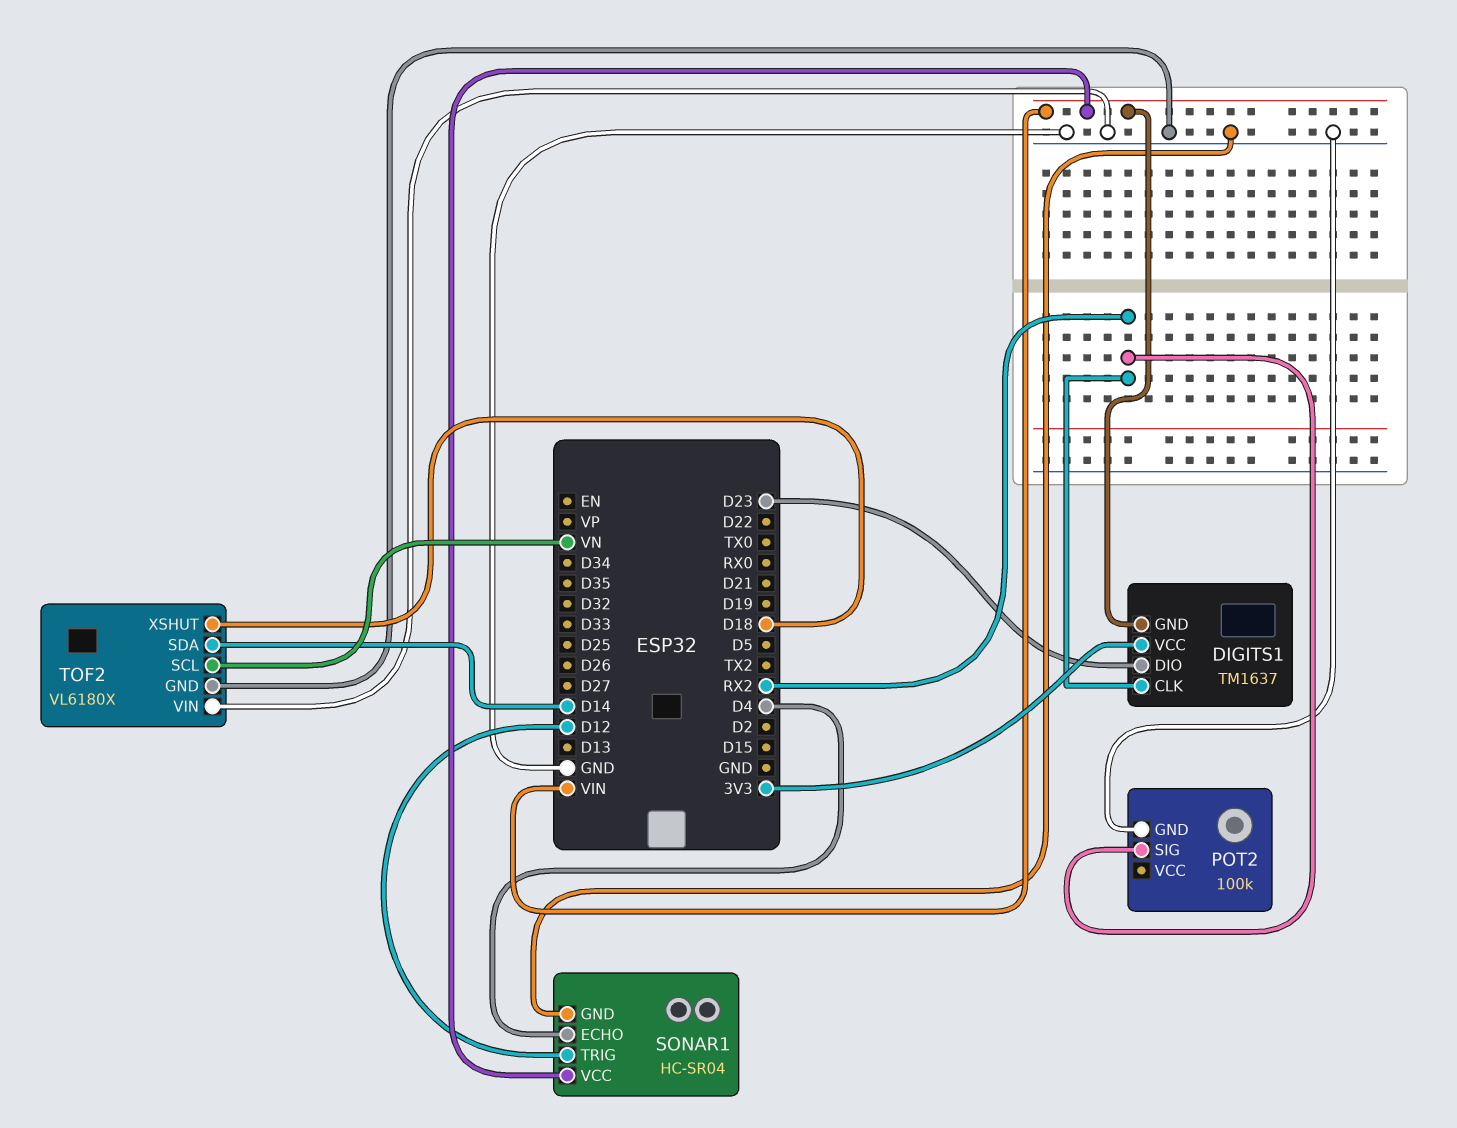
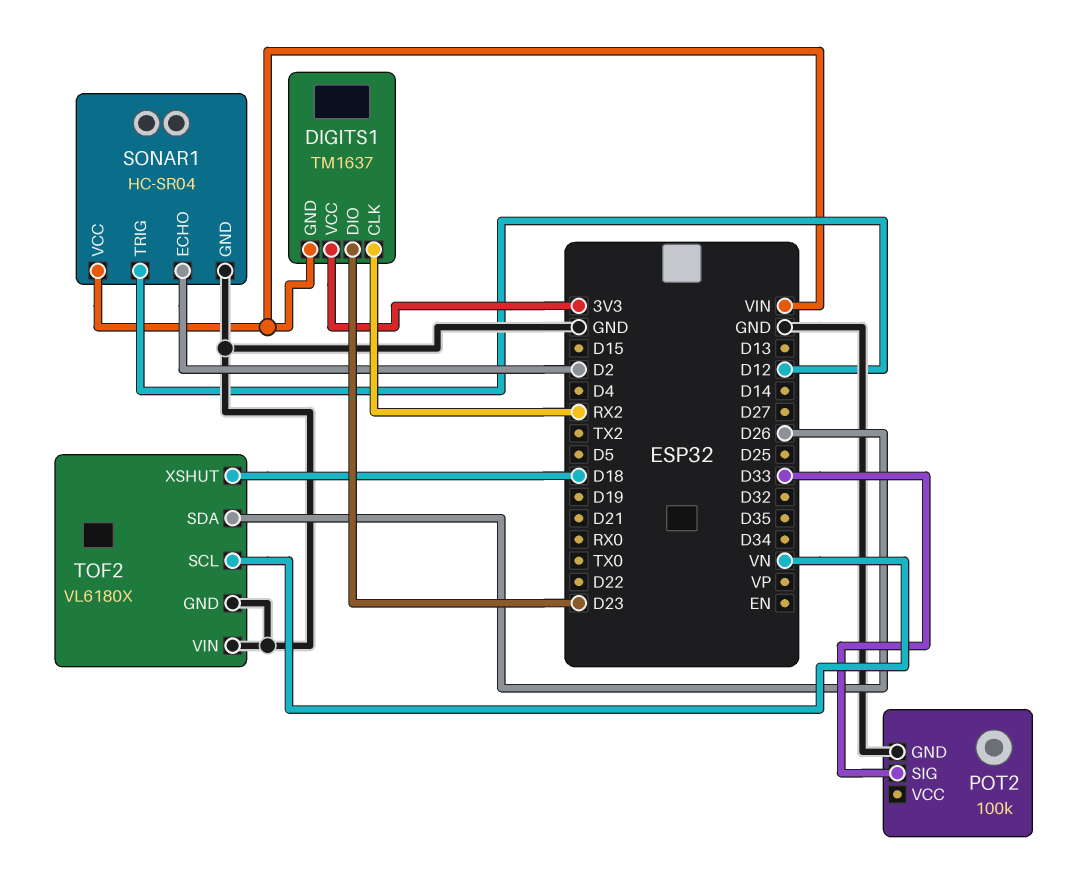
POT2 pin SIG: RX2 -> D33
SONAR1 pin ECHO: D4 -> D2
TOF2 pin SDA: D14 -> D26

